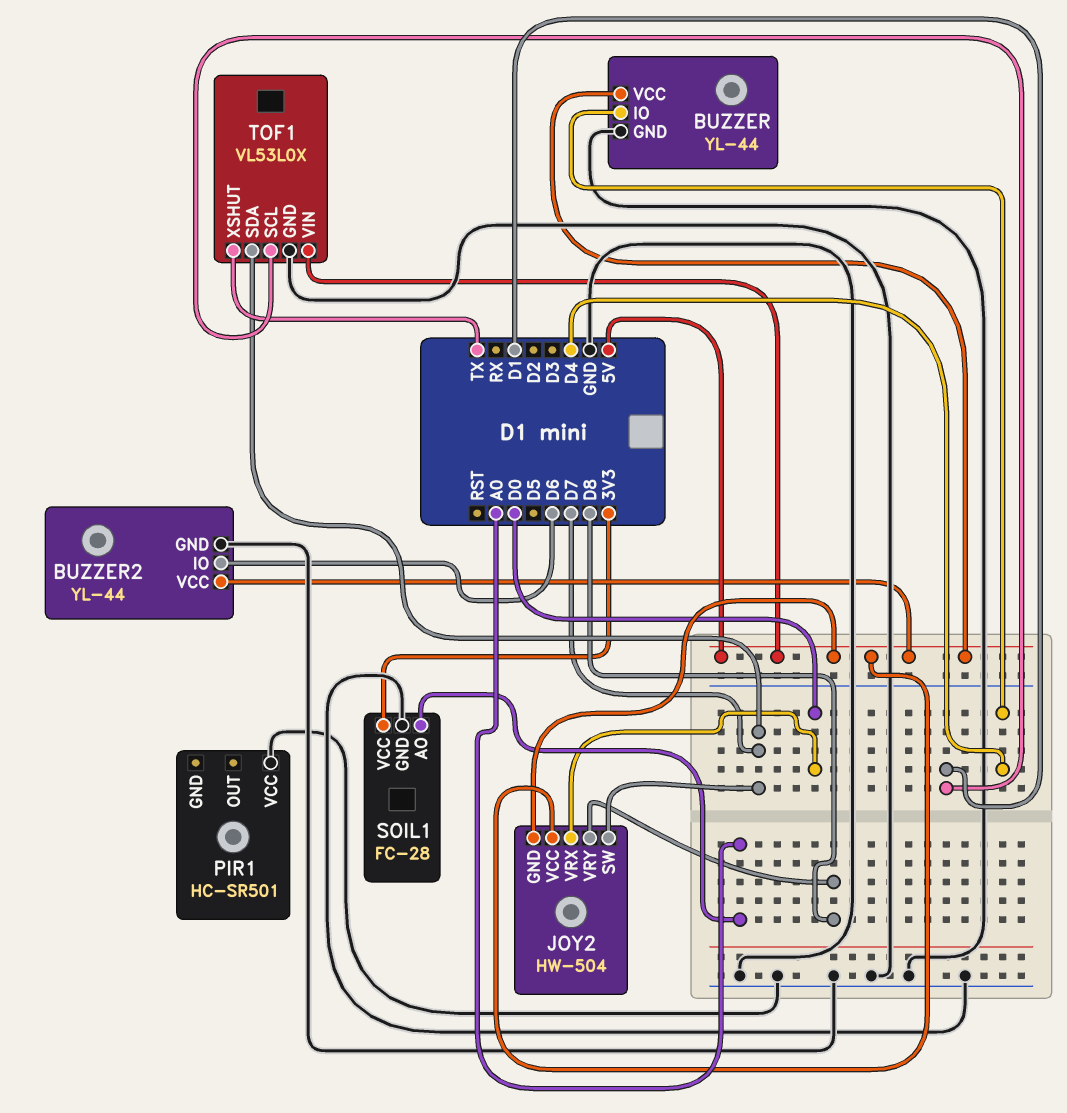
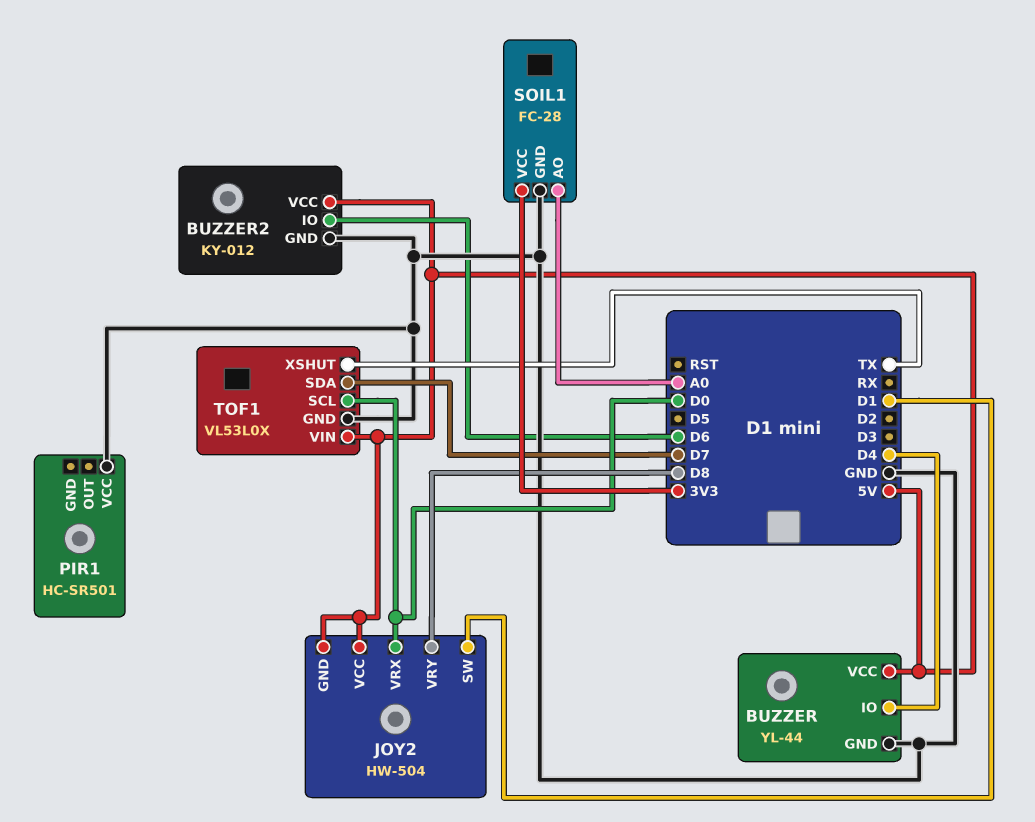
BUZZER2: YL-44 -> KY-012
JOY2 pin SW: D7 -> D1
TOF1 pin SCL: D1 -> D0

